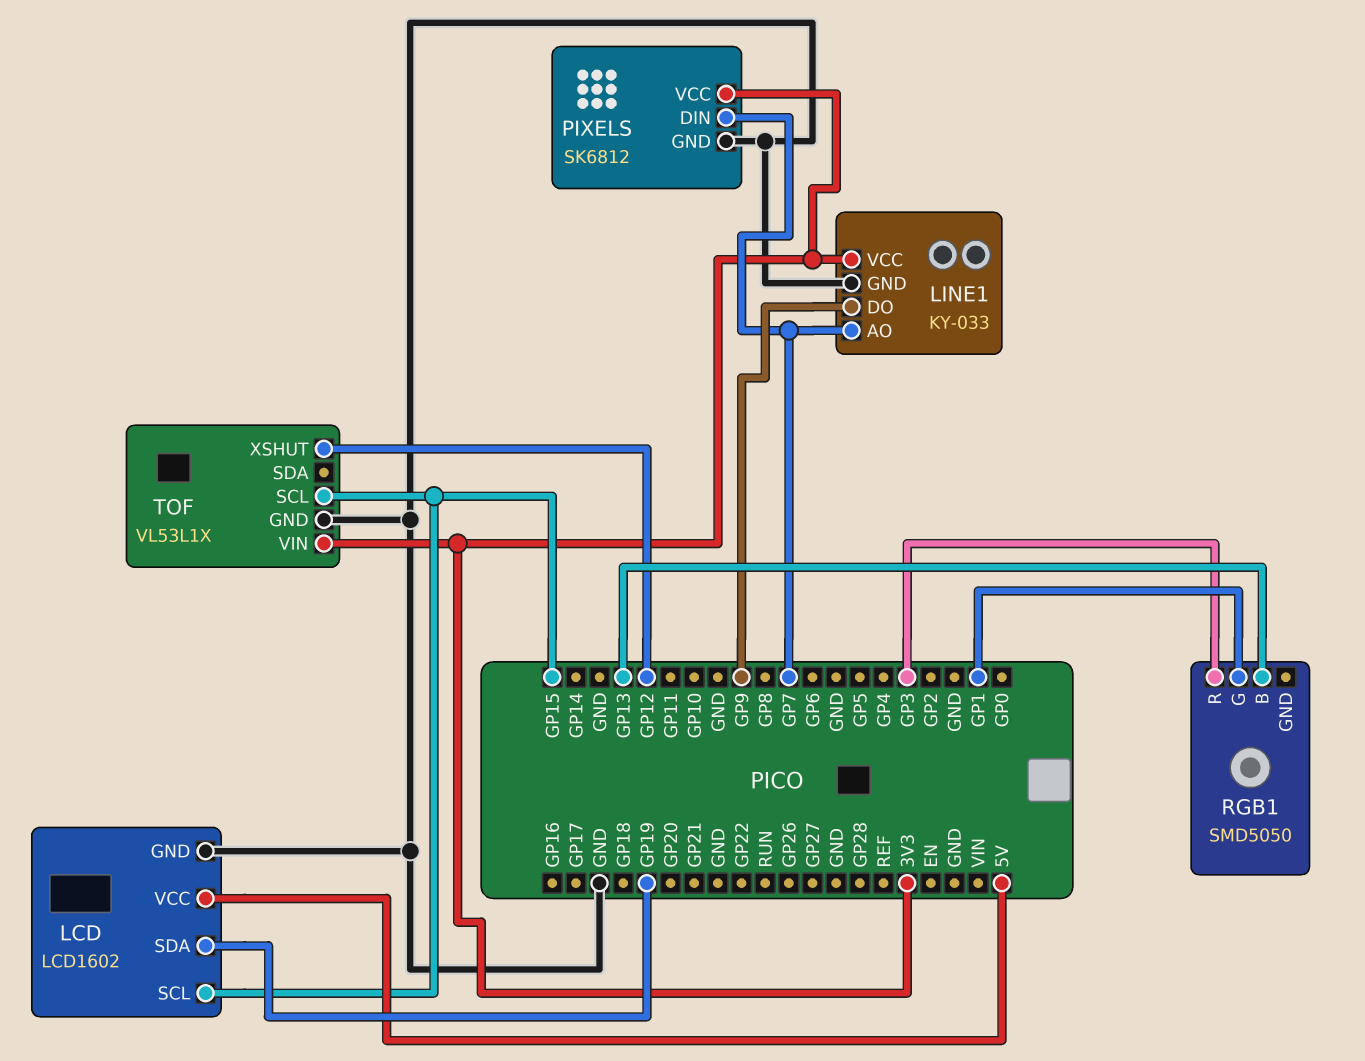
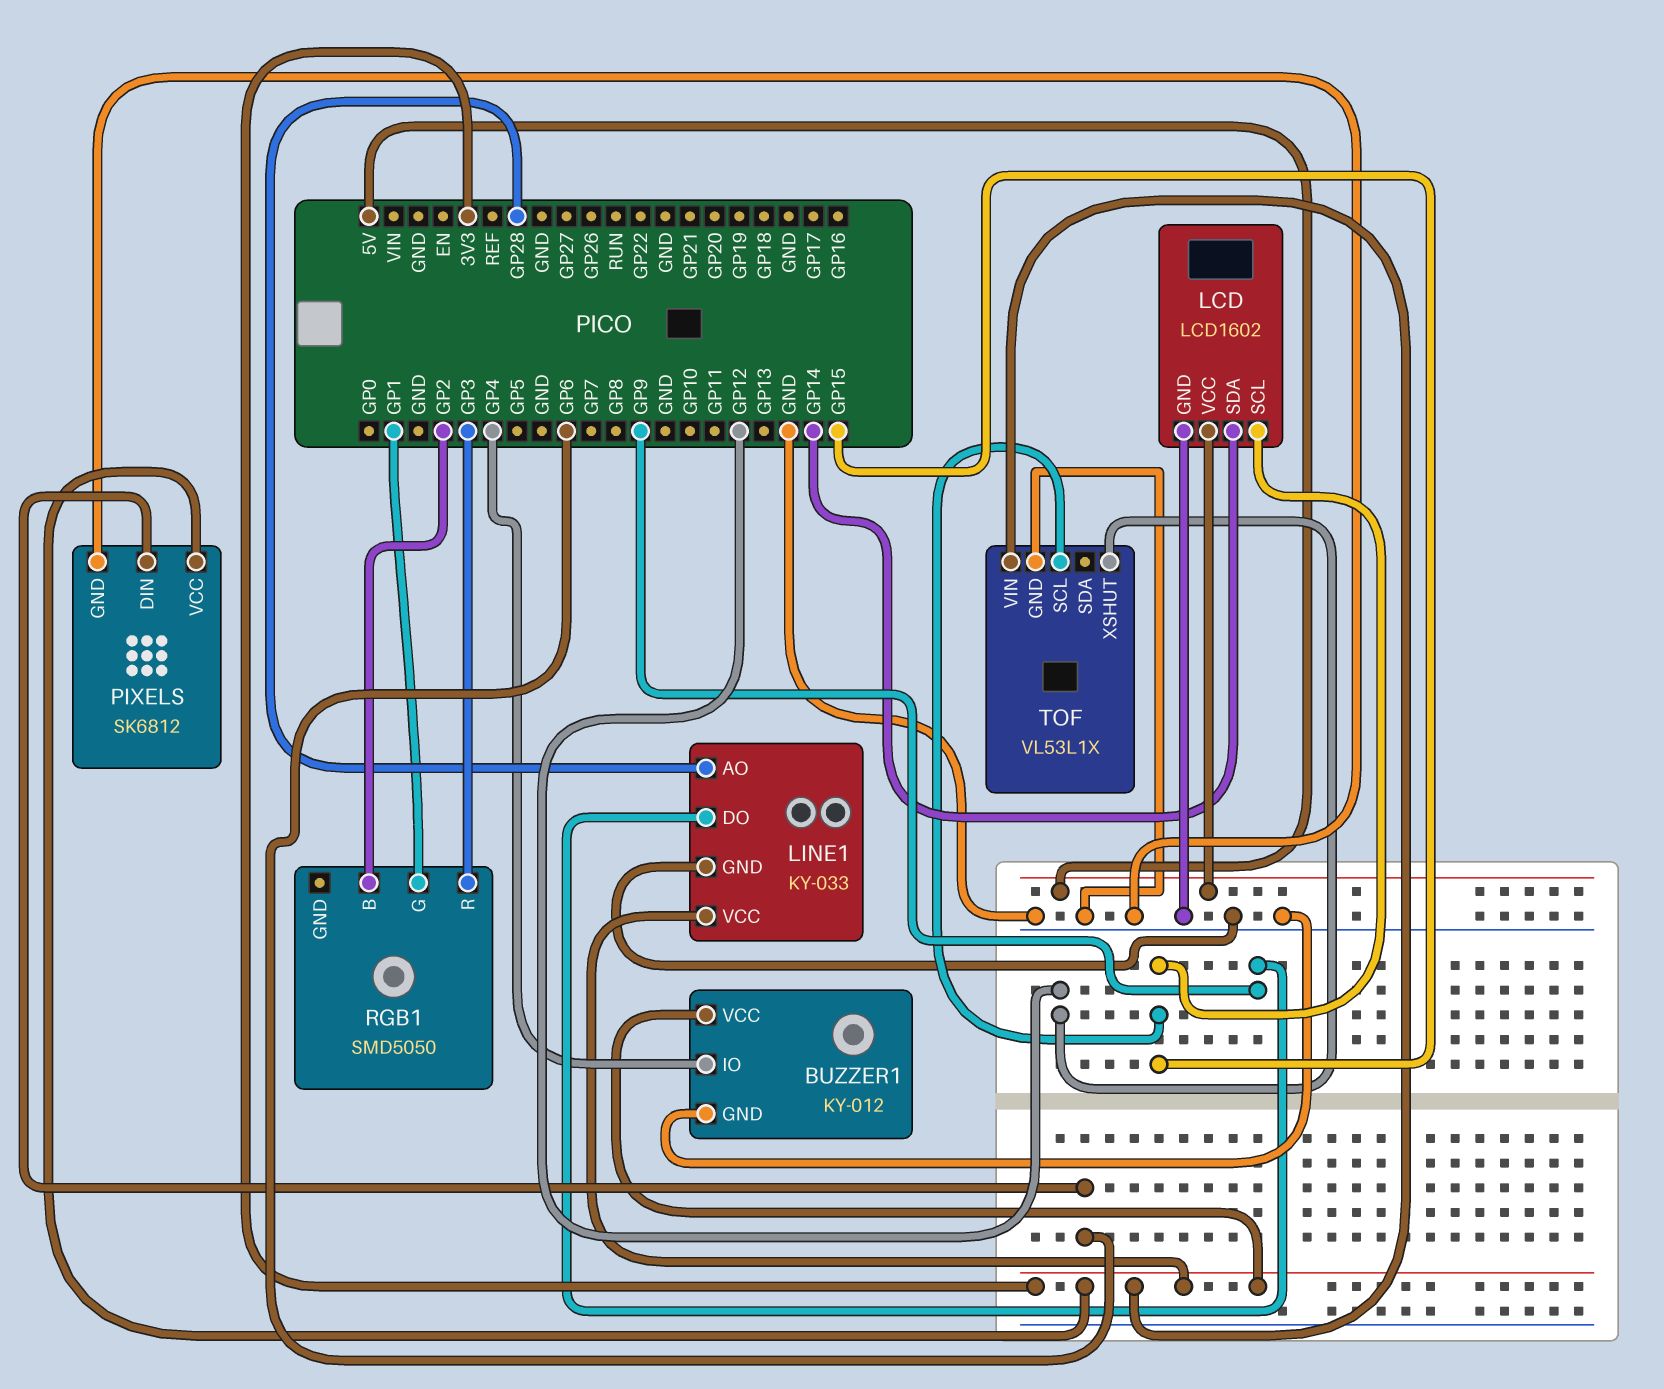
BUZZER1: none -> KY-012
BUZZER1 pin GND: none -> GND
BUZZER1 pin IO: none -> GP4
BUZZER1 pin VCC: none -> 3V3
LCD pin SDA: GP19 -> GP14
LINE1 pin AO: GP7 -> GP28
PIXELS pin DIN: GP7 -> GP6
RGB1 pin B: GP13 -> GP2

